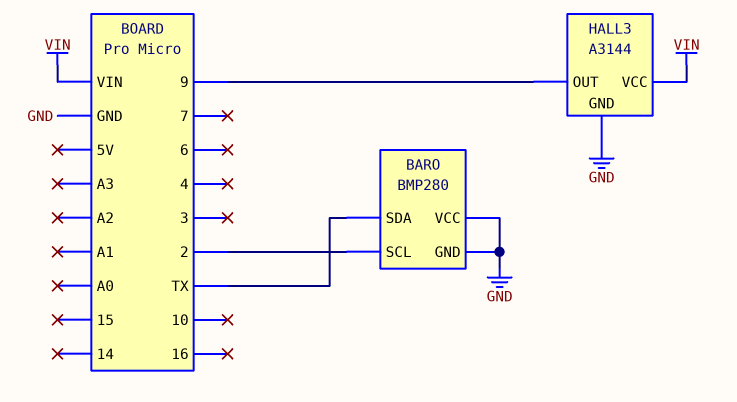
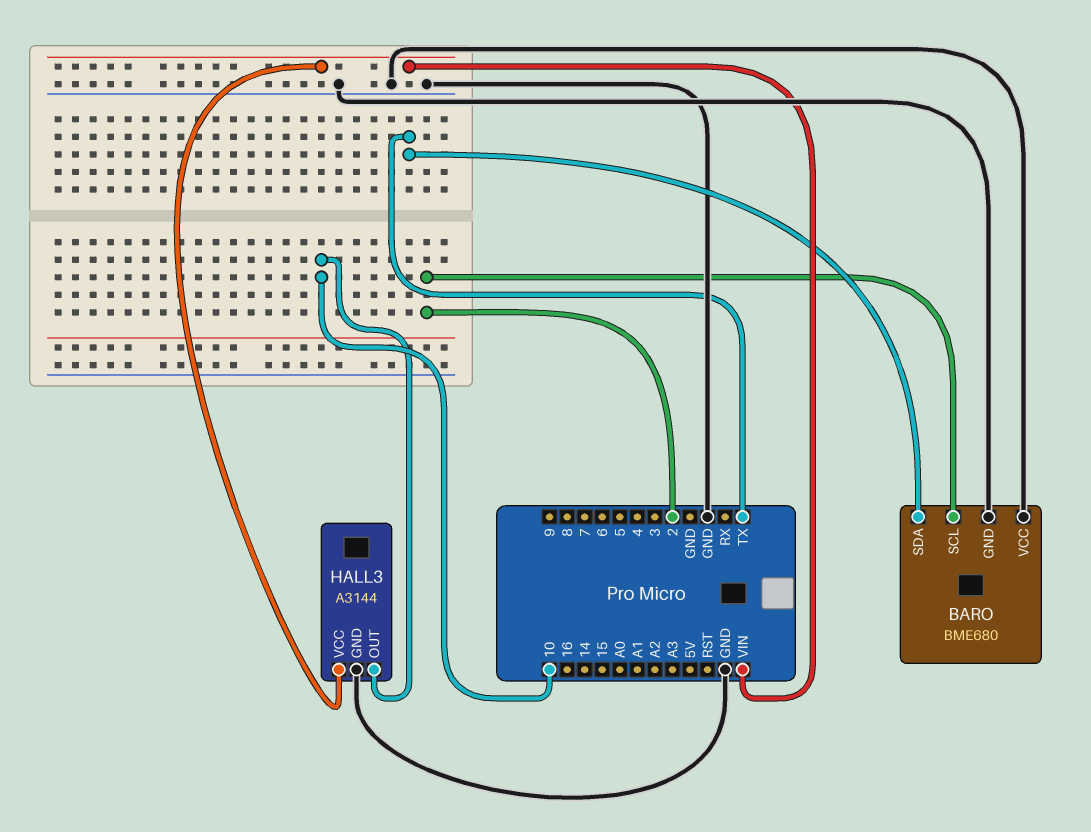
BARO: BMP280 -> BME680
HALL3 pin OUT: 9 -> 10

